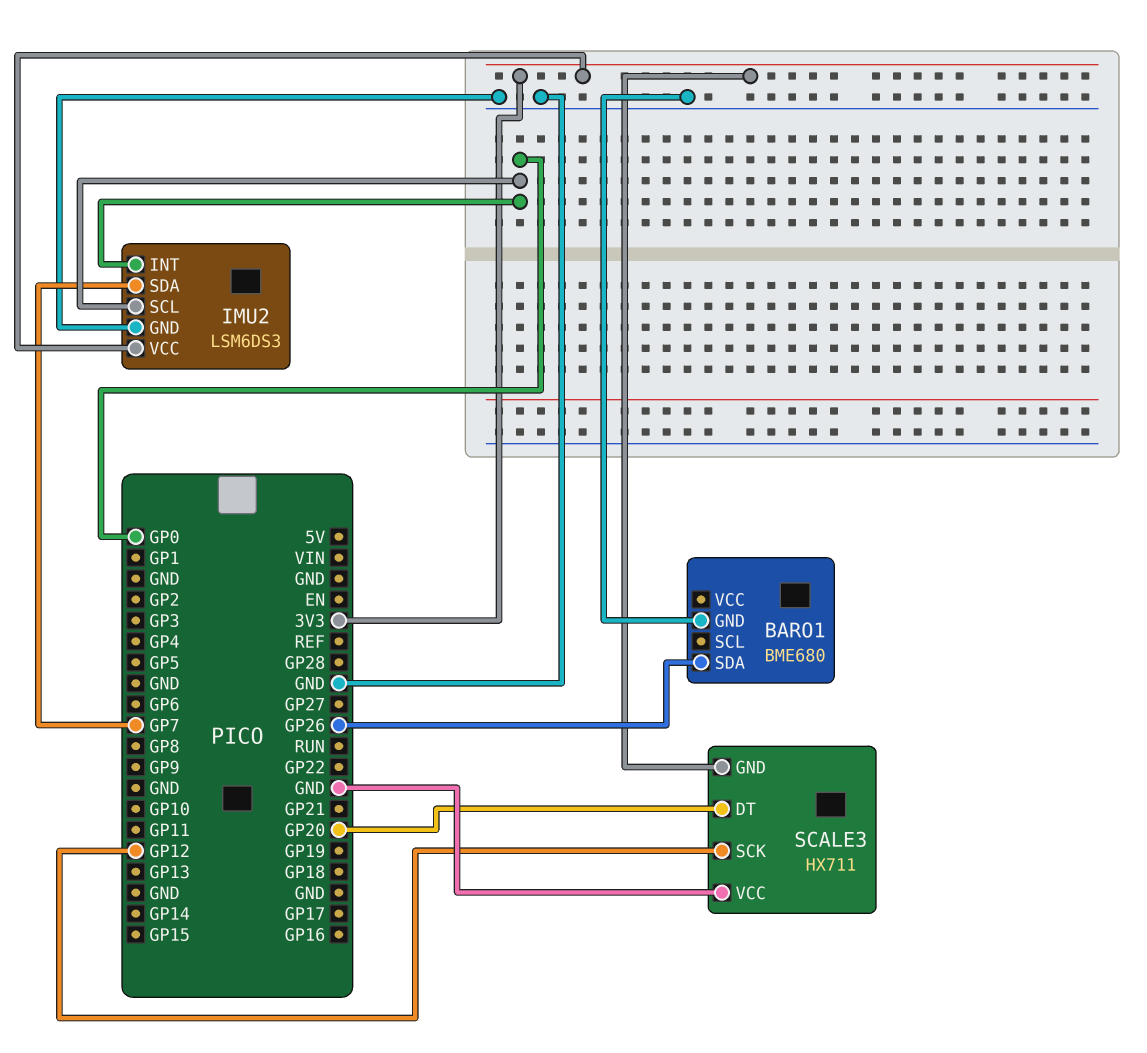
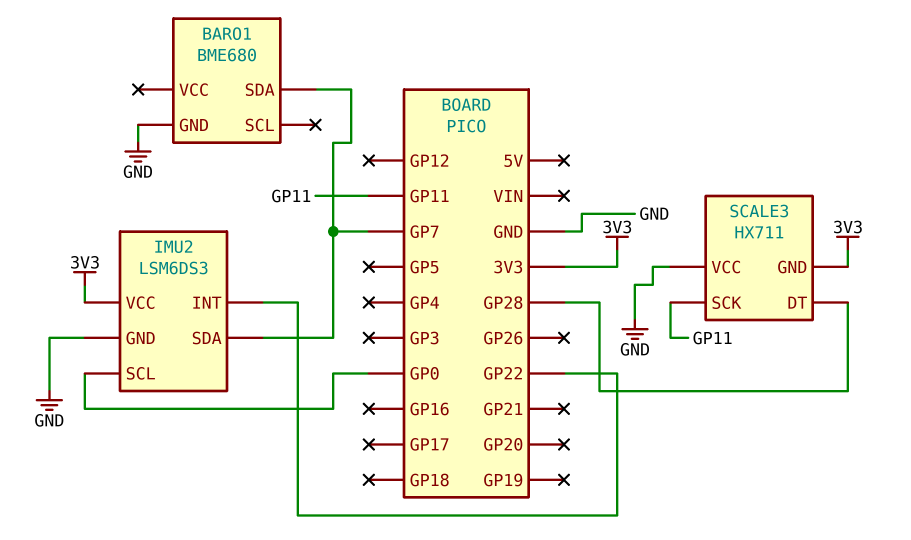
BARO1 pin SDA: GP26 -> GP7
IMU2 pin INT: GP0 -> GP22
SCALE3 pin DT: GP20 -> GP28
SCALE3 pin SCK: GP12 -> GP11

